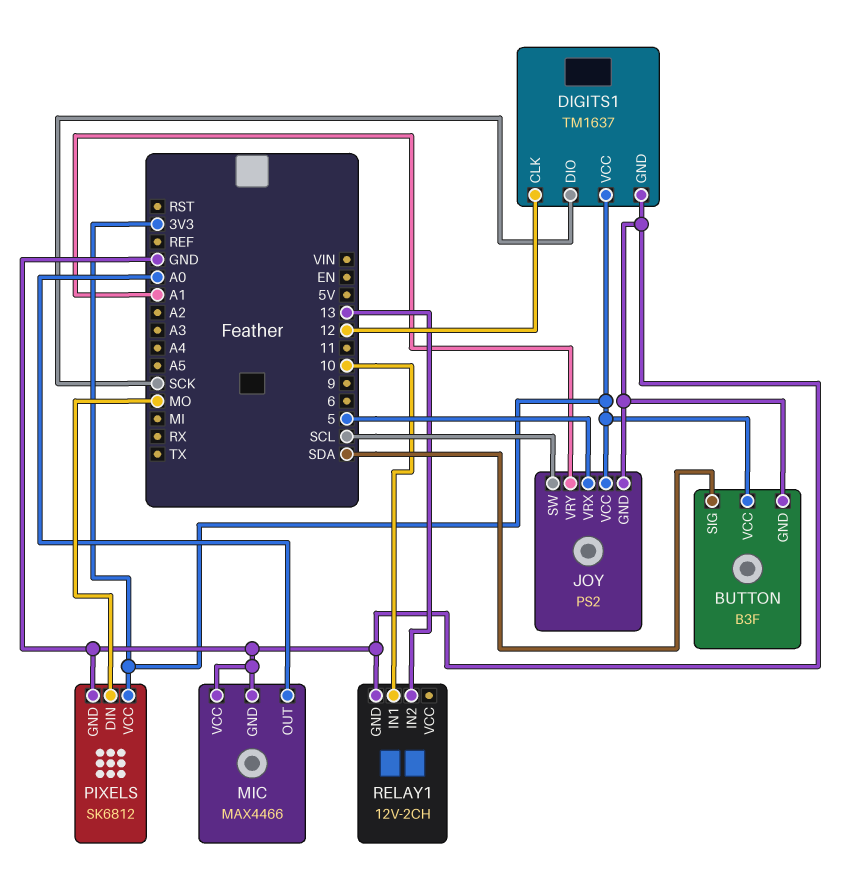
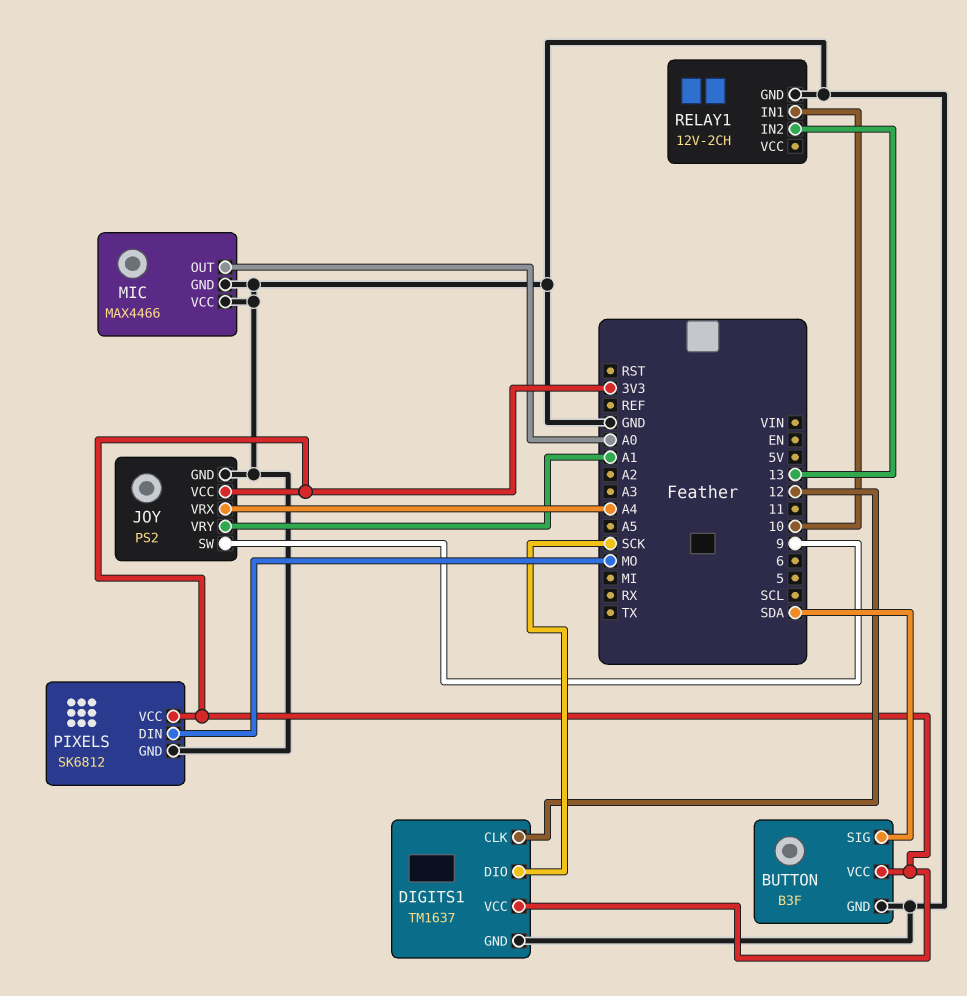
JOY pin SW: SCL -> 9
JOY pin VRX: 5 -> A4

